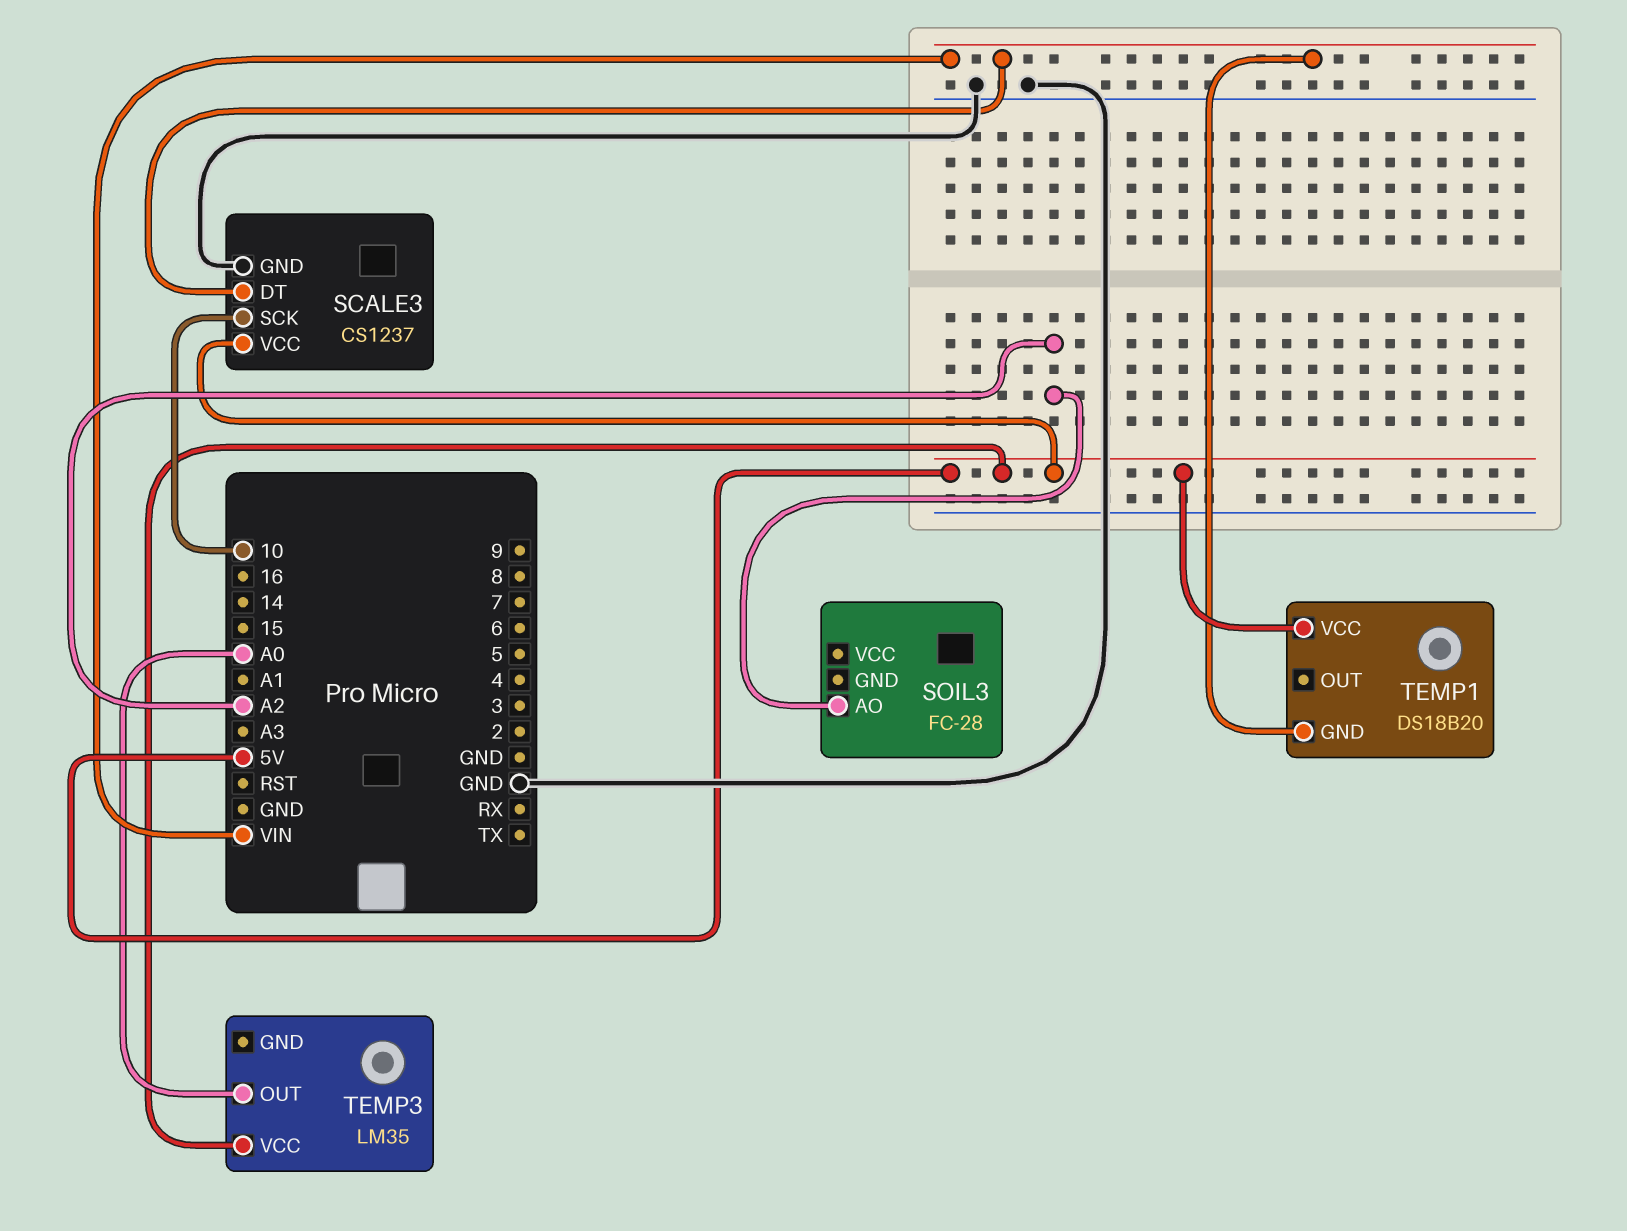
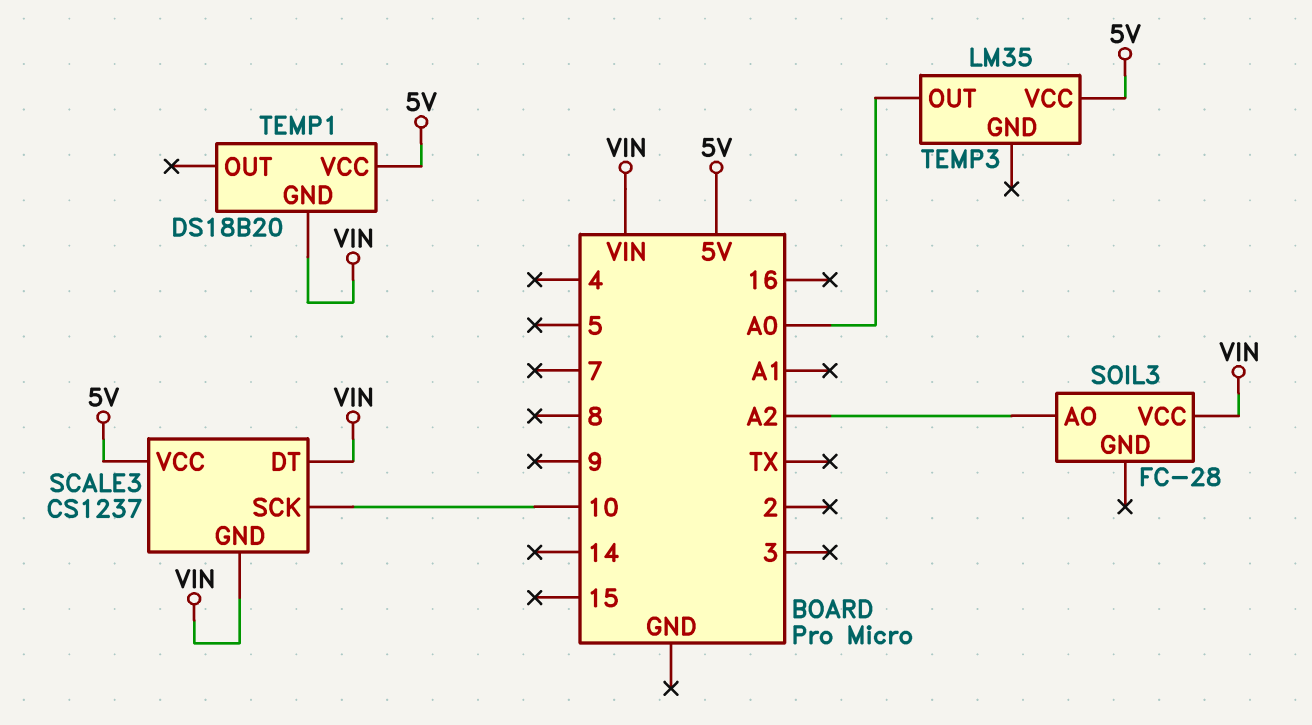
SCALE3 pin GND: GND -> VIN
SOIL3 pin VCC: none -> VIN

